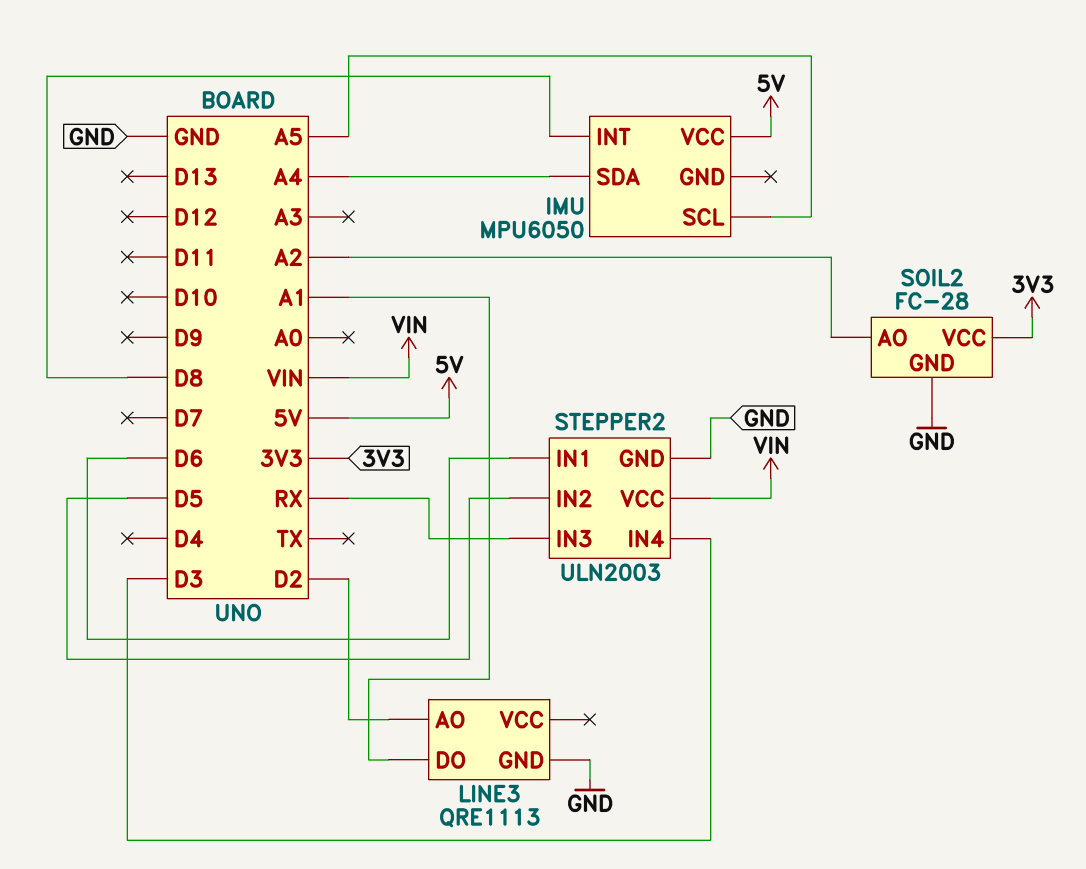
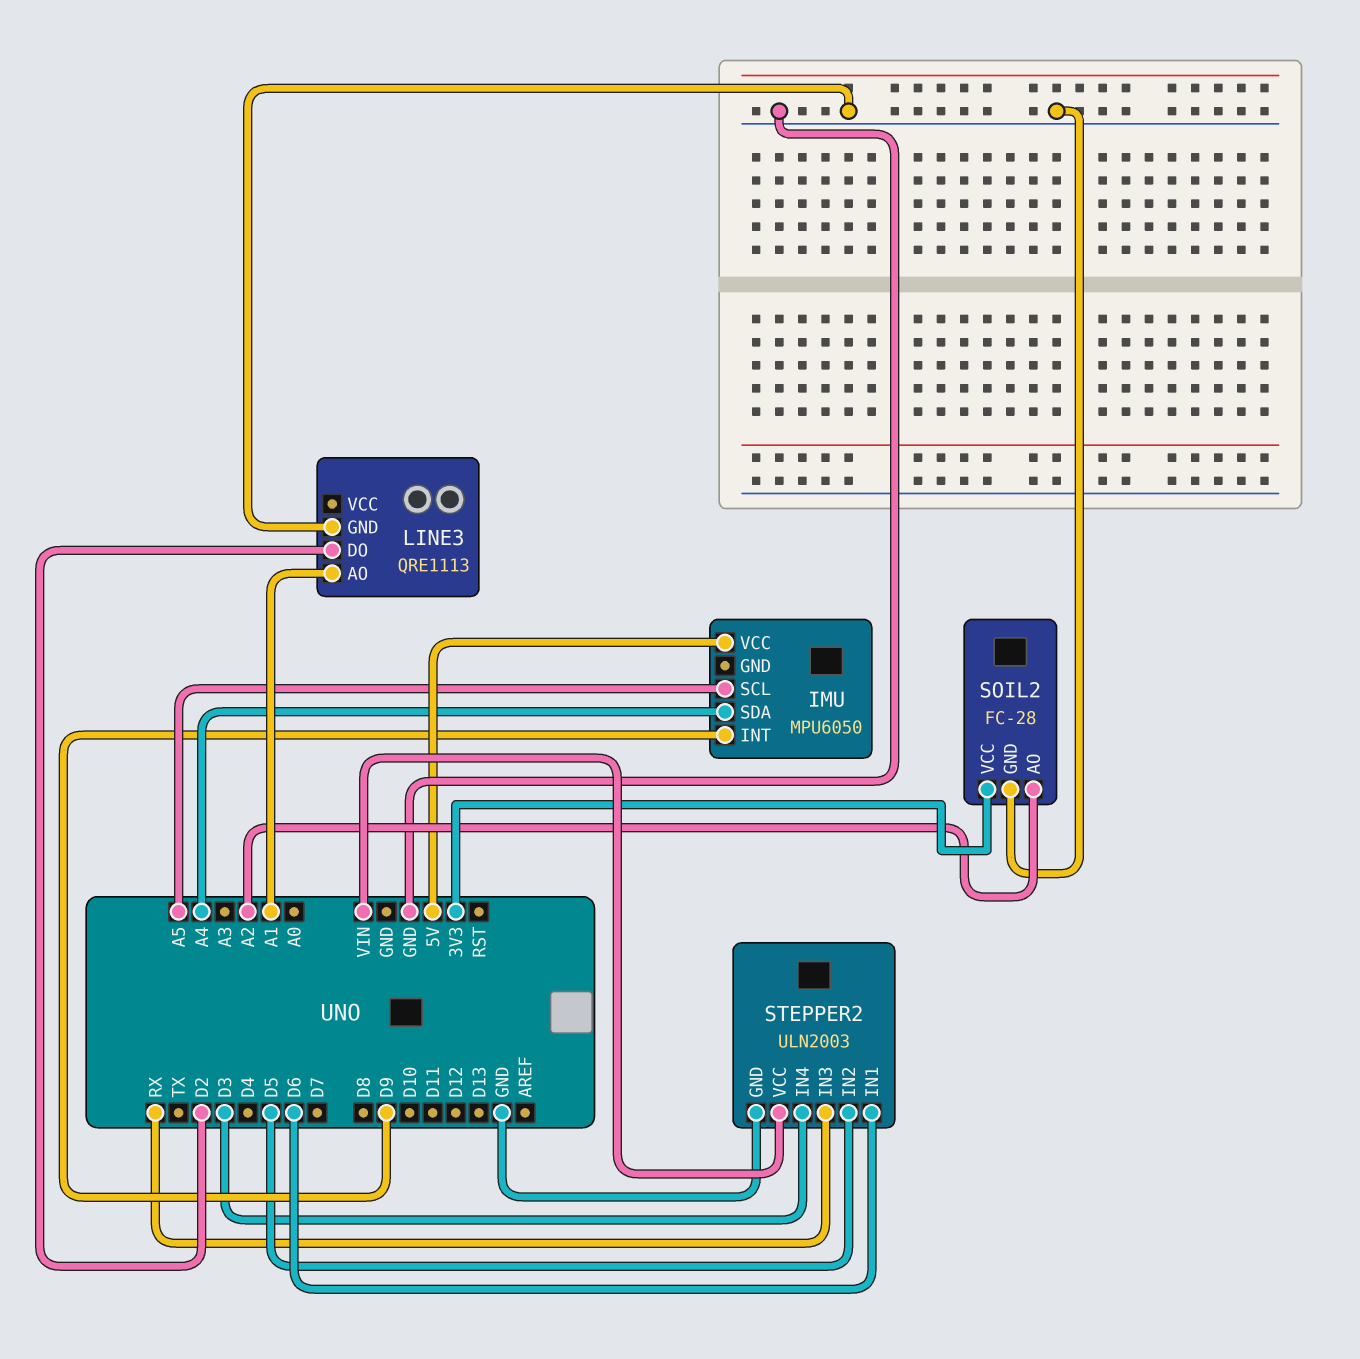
IMU pin INT: D8 -> D9
LINE3 pin AO: D2 -> A1
LINE3 pin DO: A1 -> D2

